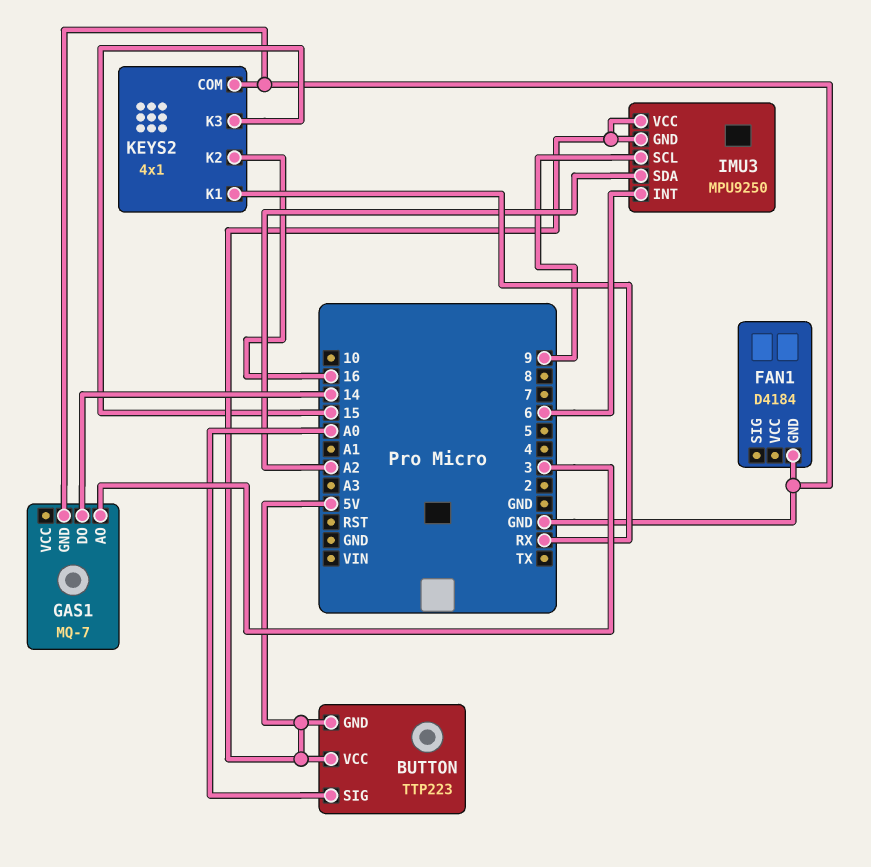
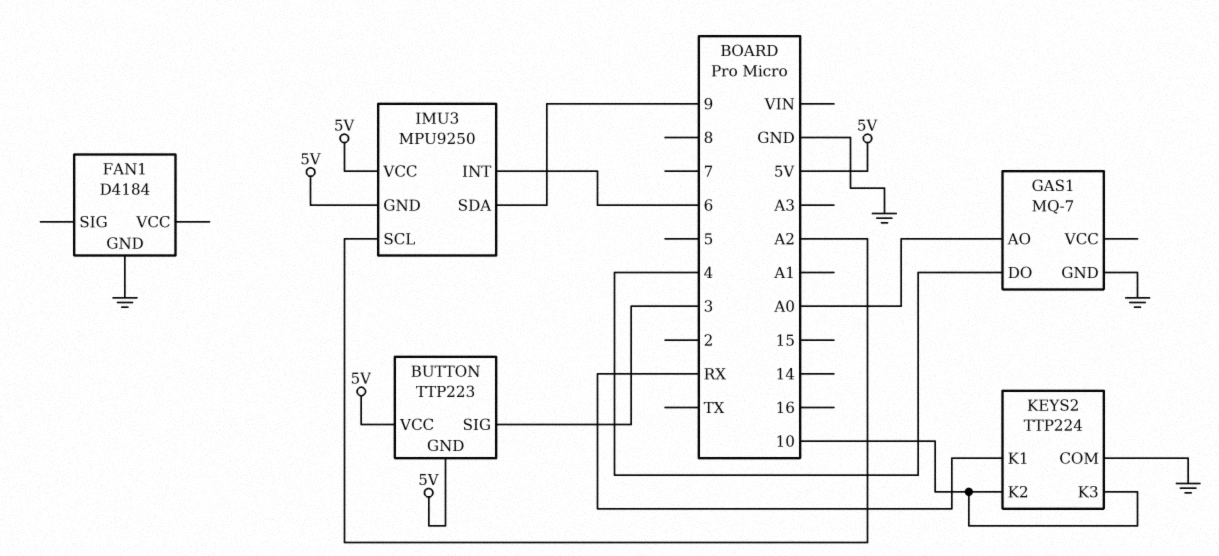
BUTTON pin SIG: A0 -> 3
GAS1 pin AO: 3 -> A0
GAS1 pin DO: 14 -> 4
IMU3 pin SCL: 9 -> A2
IMU3 pin SDA: A2 -> 9
KEYS2: 4x1 -> TTP224
KEYS2 pin K2: 16 -> 10
KEYS2 pin K3: 15 -> 10

